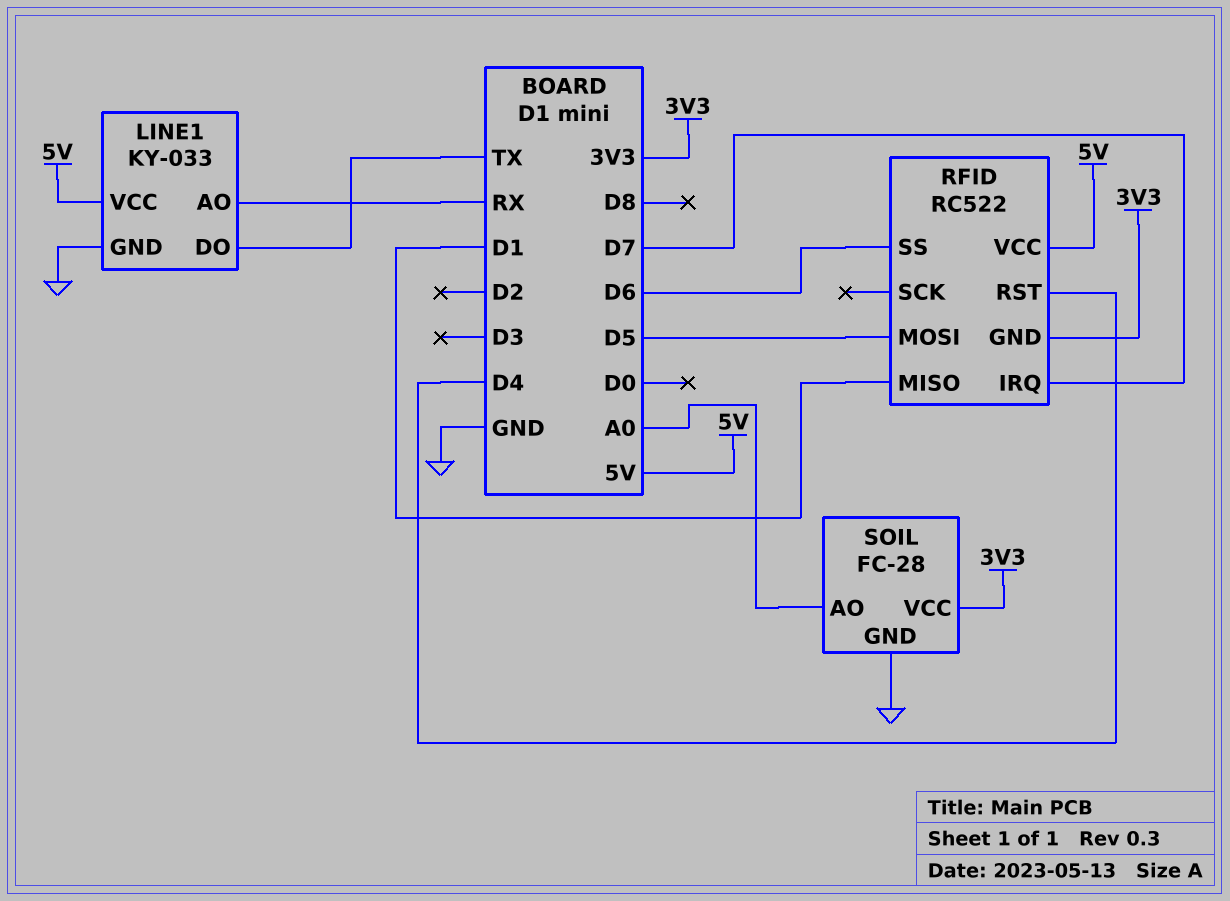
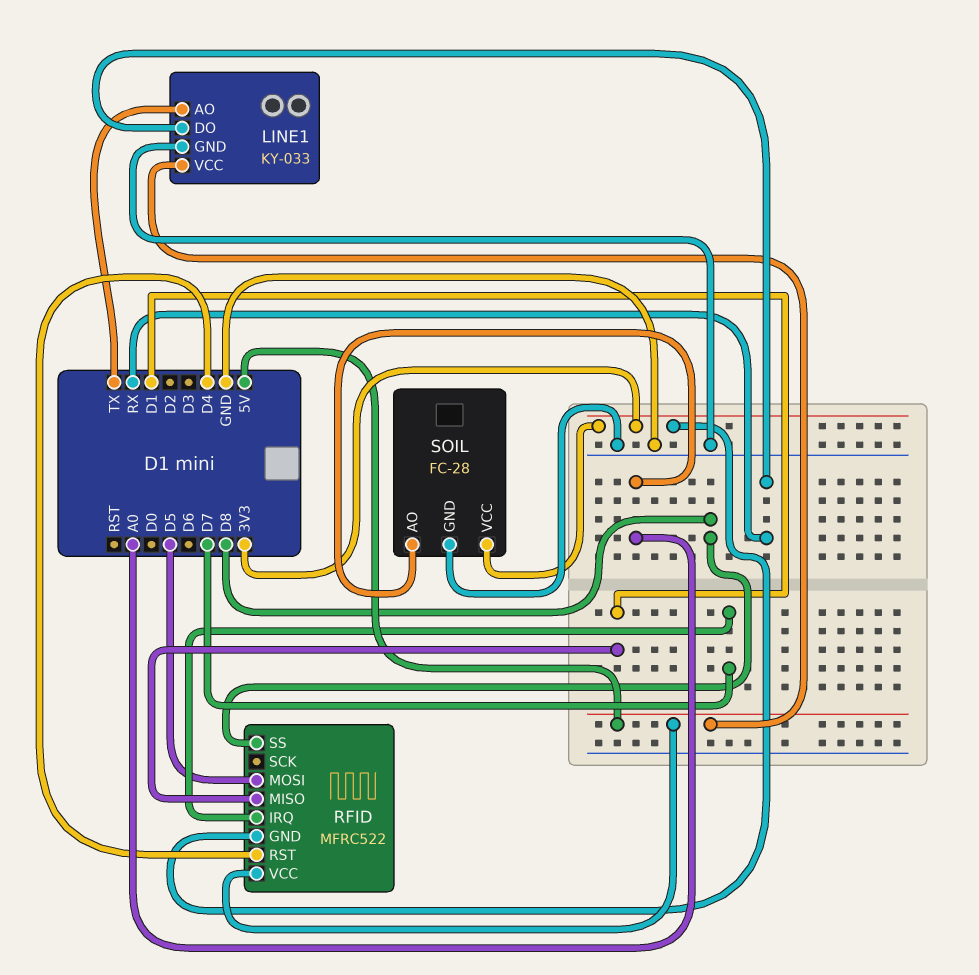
LINE1 pin AO: RX -> TX
LINE1 pin DO: TX -> RX
RFID: RC522 -> MFRC522
RFID pin SS: D6 -> D8

